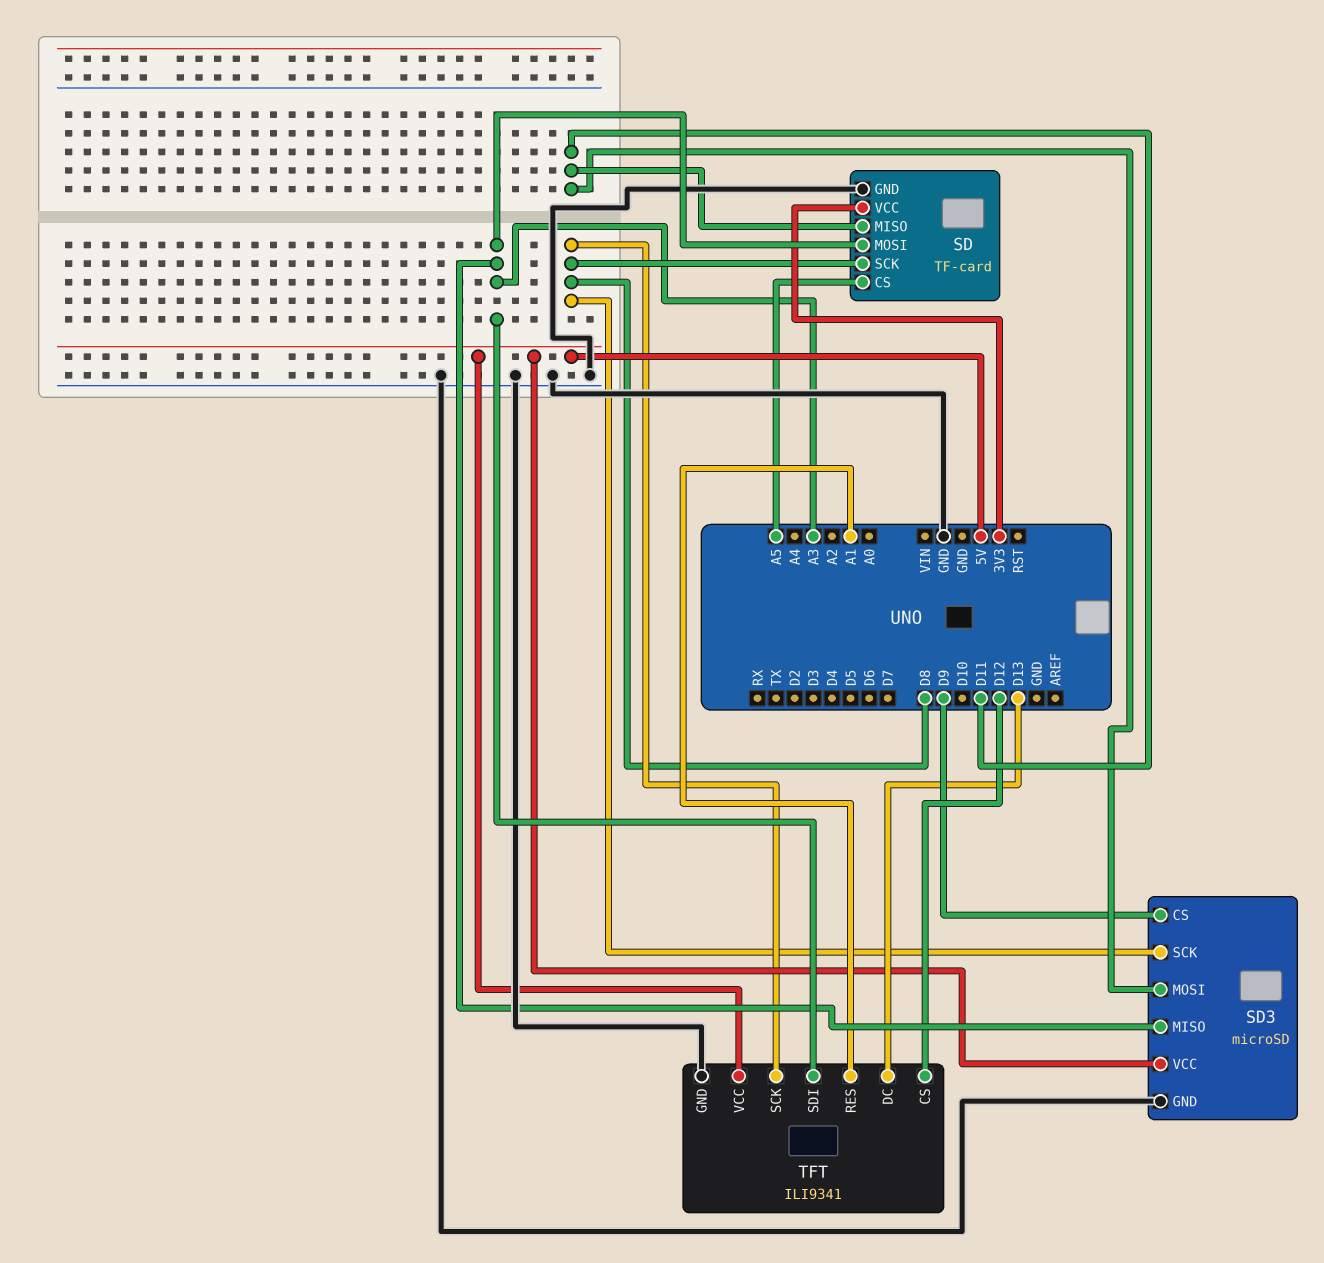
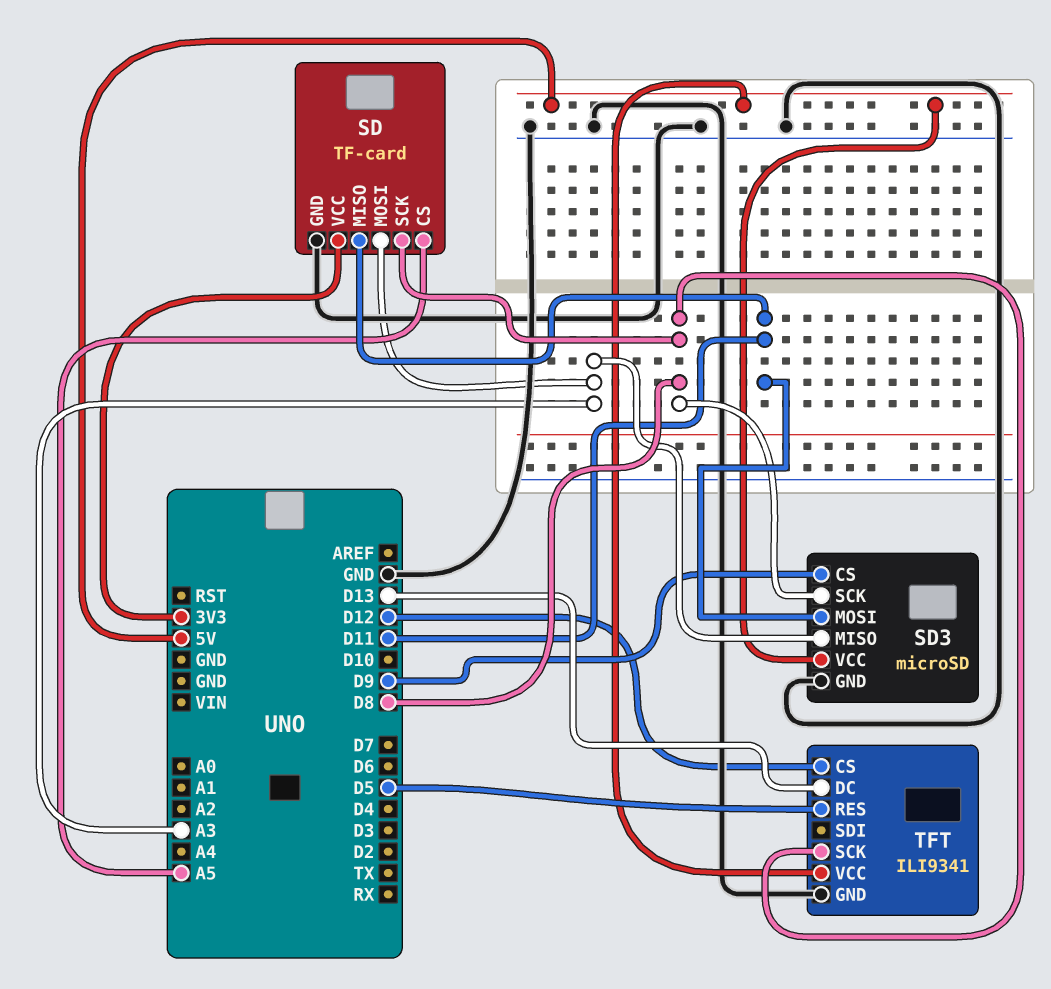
TFT pin RES: A1 -> D5
TFT pin SDI: A3 -> none

